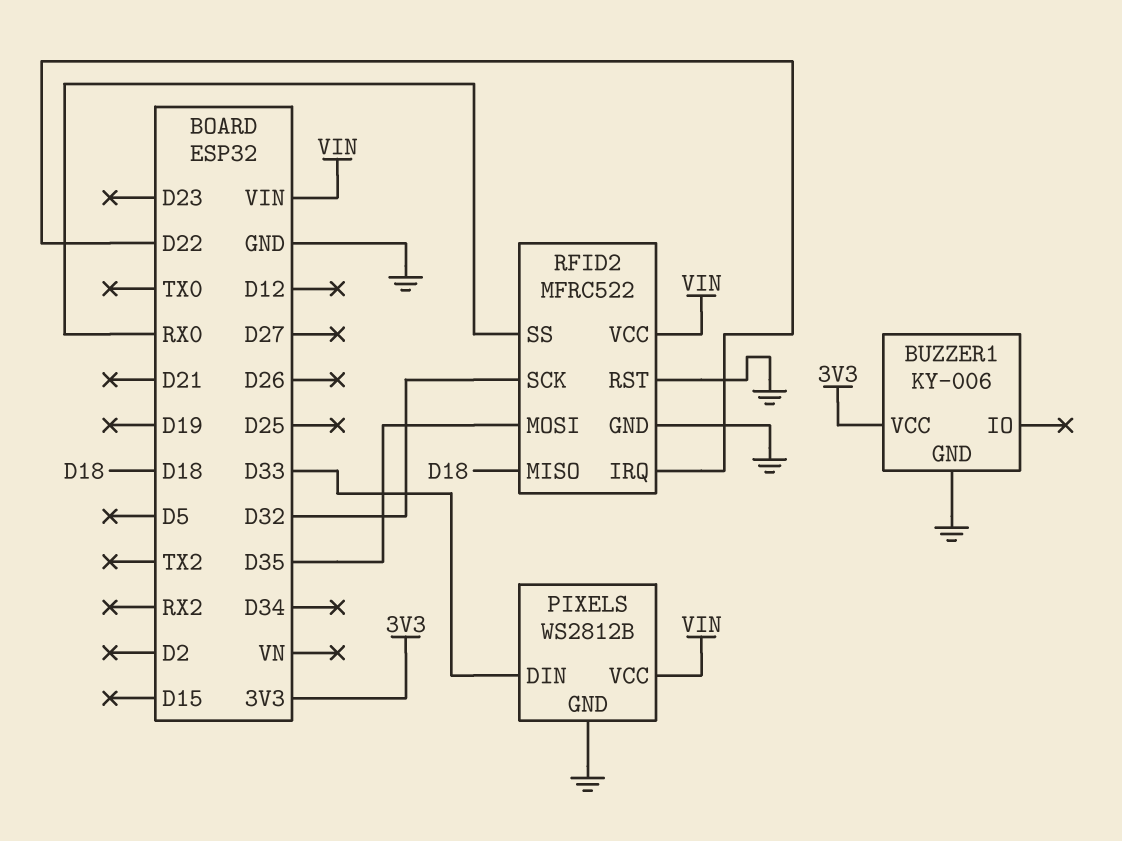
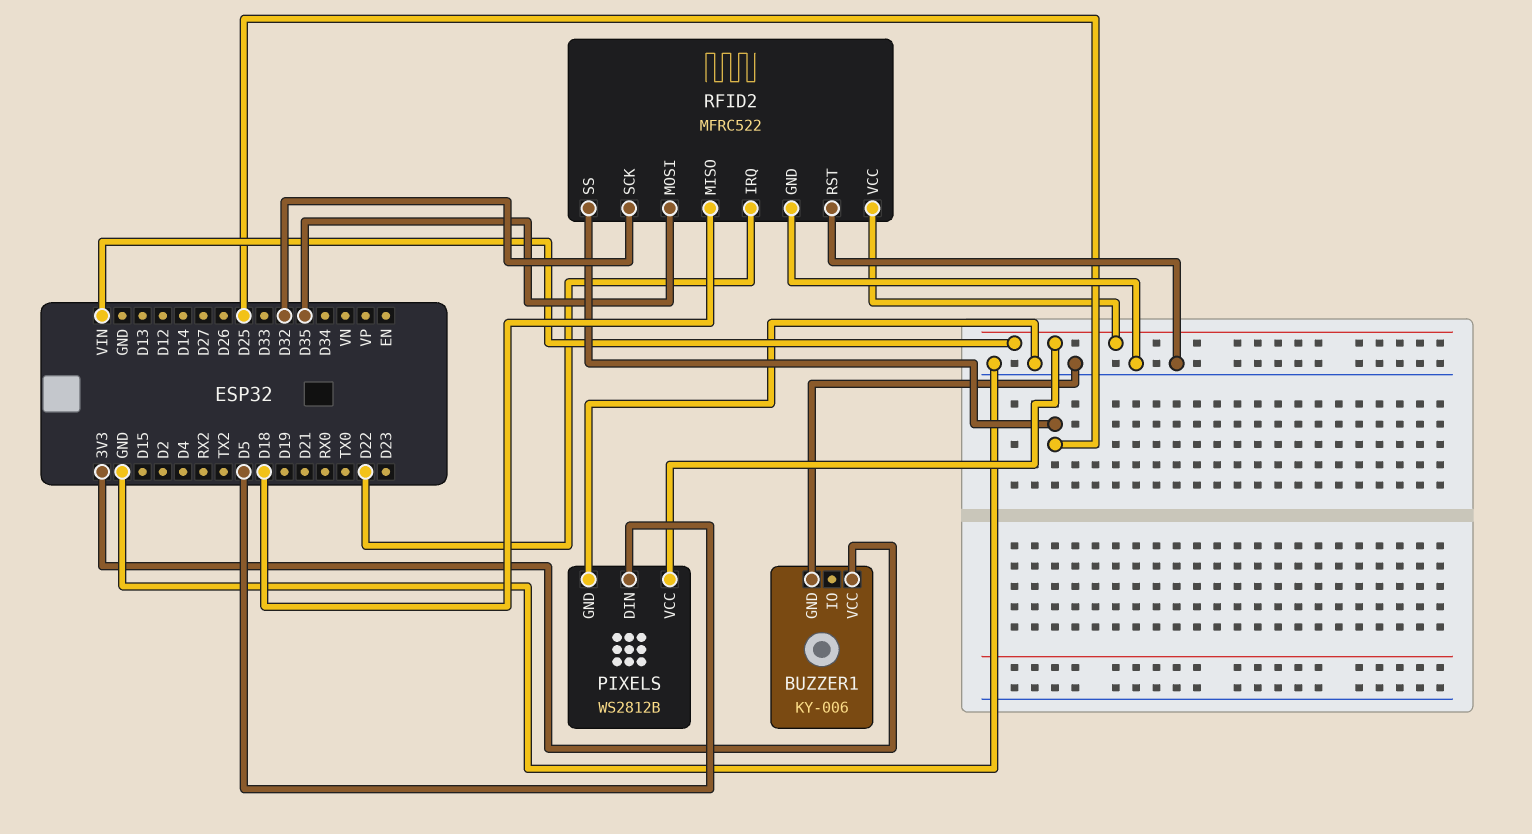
PIXELS pin DIN: D33 -> D5
RFID2 pin SS: RX0 -> D25

